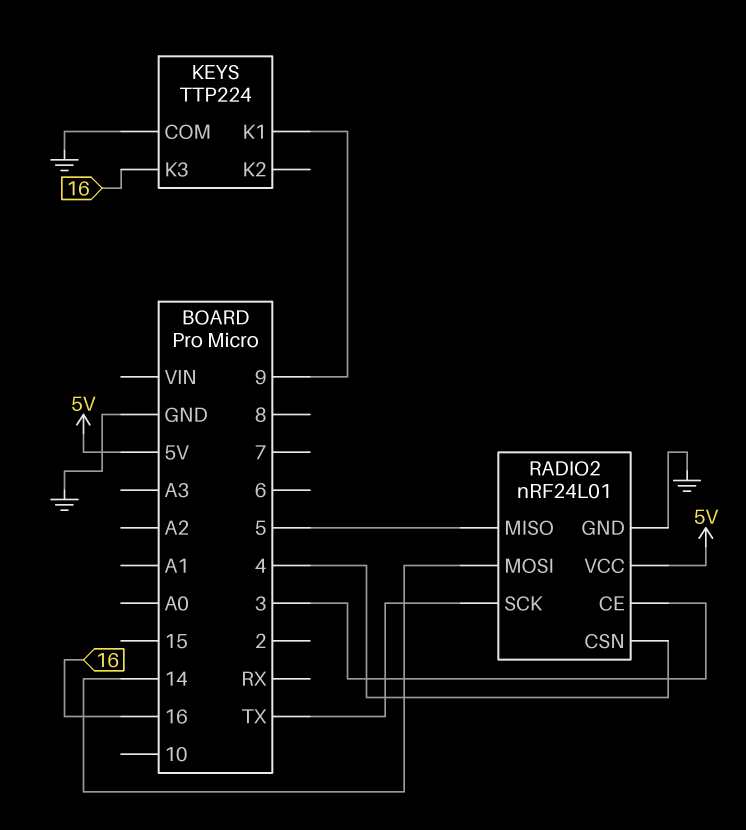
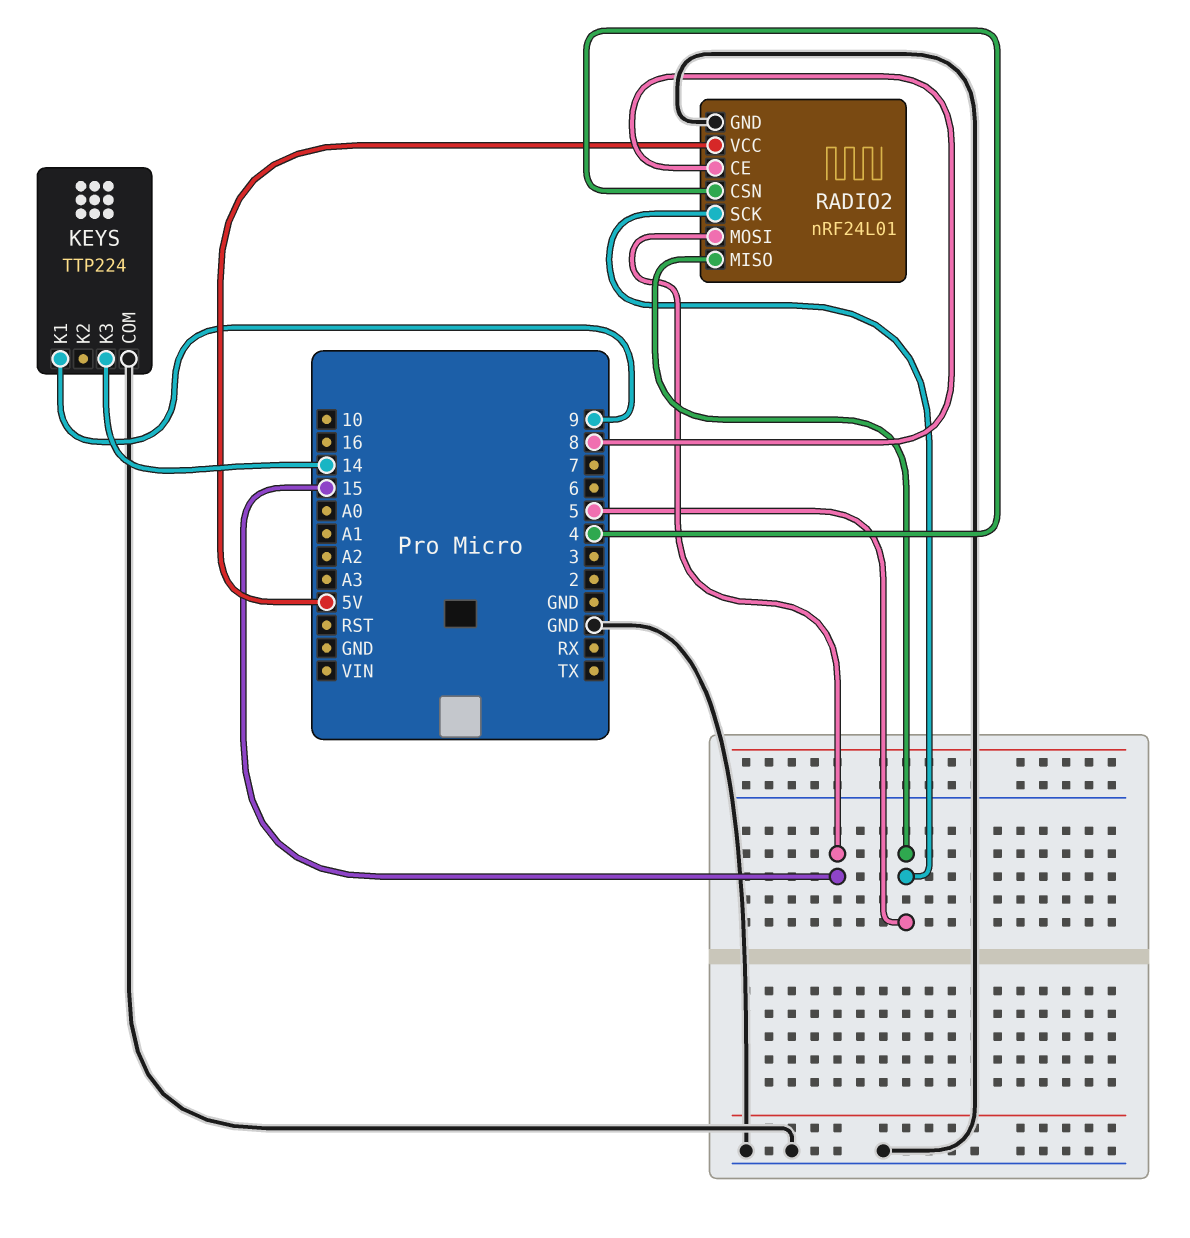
KEYS pin K3: 16 -> 14
RADIO2 pin CE: 3 -> 8
RADIO2 pin MOSI: 14 -> 15
RADIO2 pin SCK: TX -> 5

